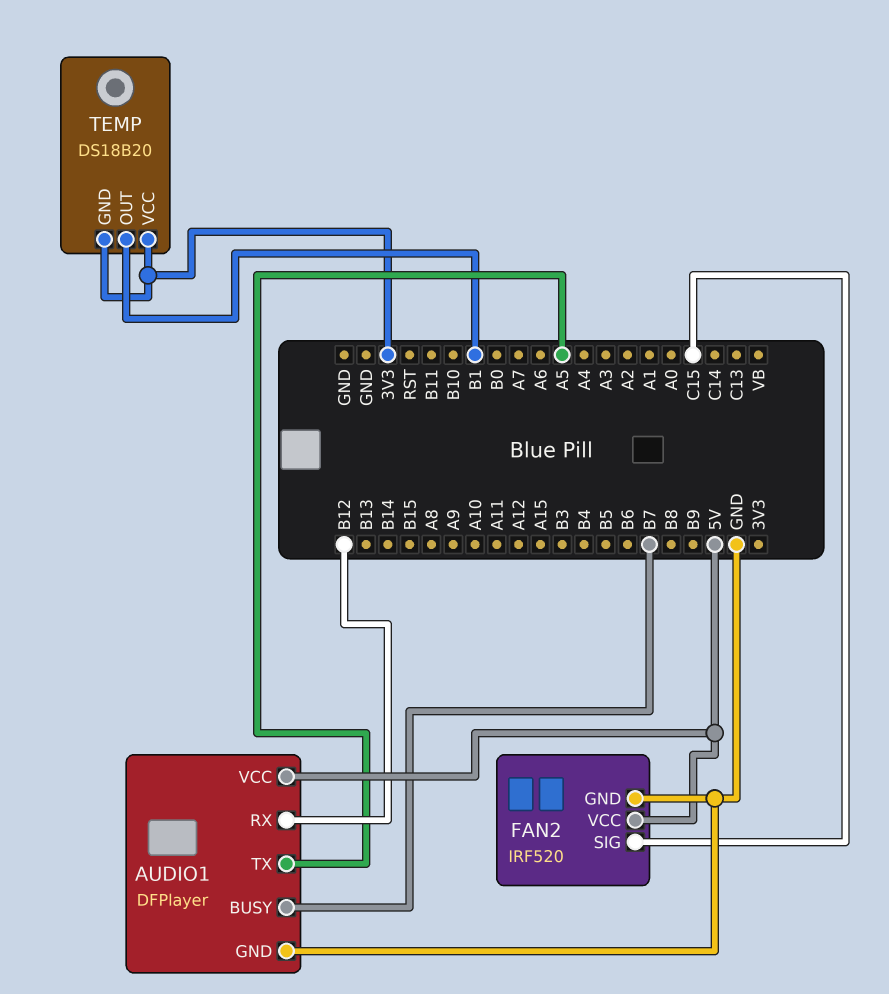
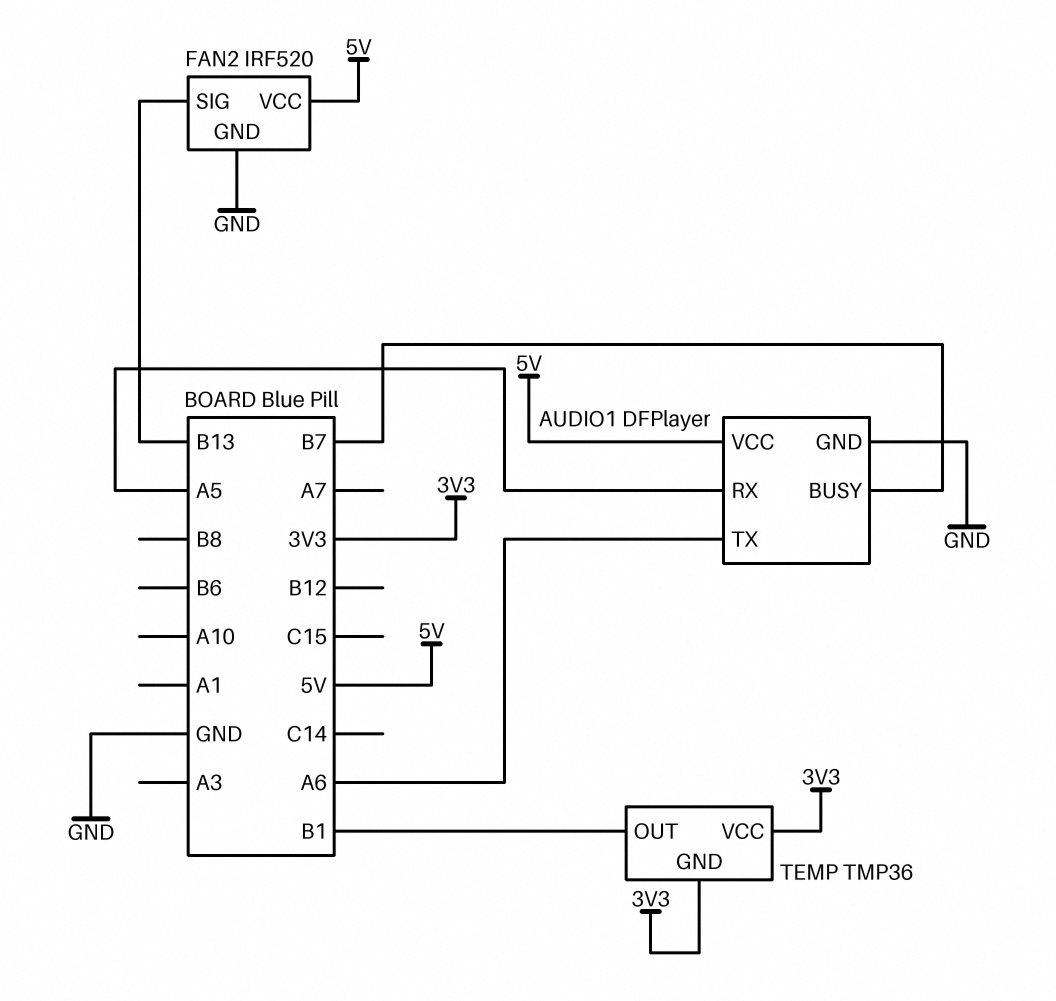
AUDIO1 pin RX: B12 -> A5
AUDIO1 pin TX: A5 -> A6
FAN2 pin SIG: C15 -> B13
TEMP: DS18B20 -> TMP36

